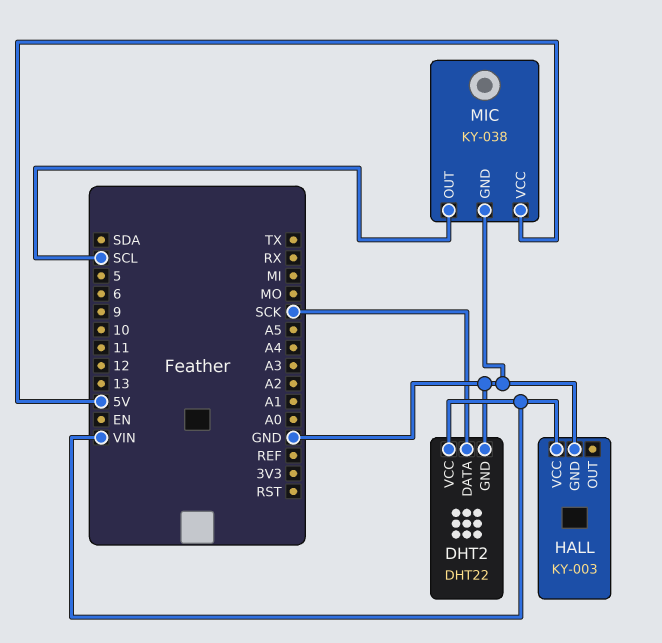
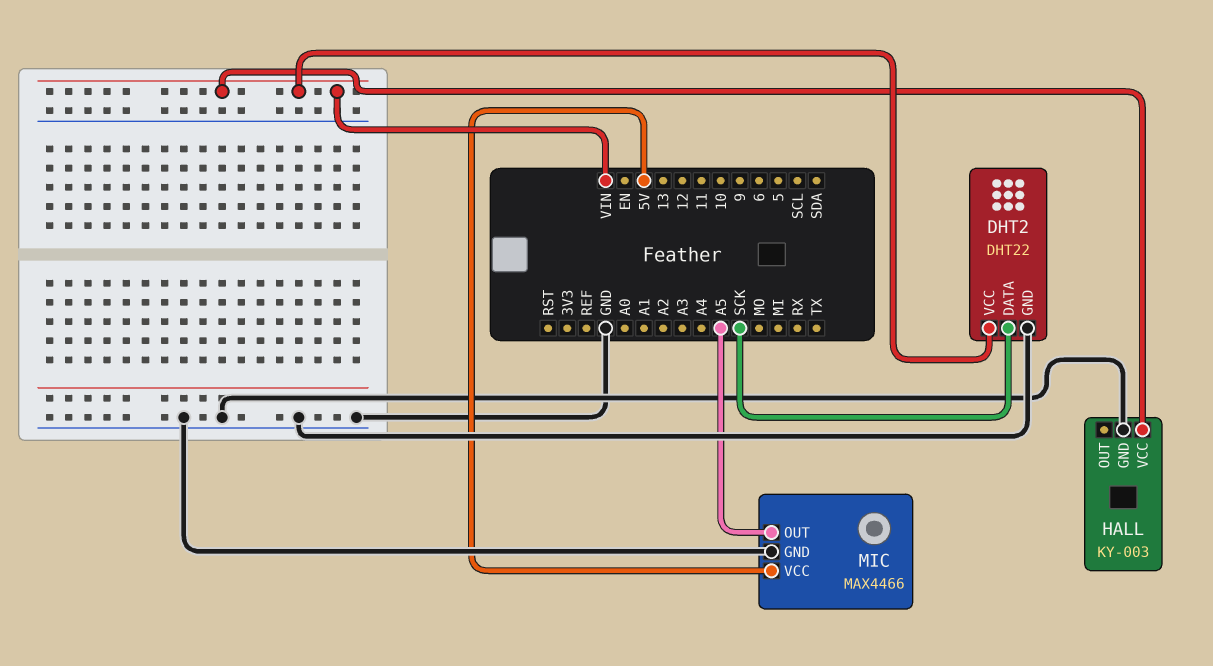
MIC: KY-038 -> MAX4466
MIC pin OUT: SCL -> A5

